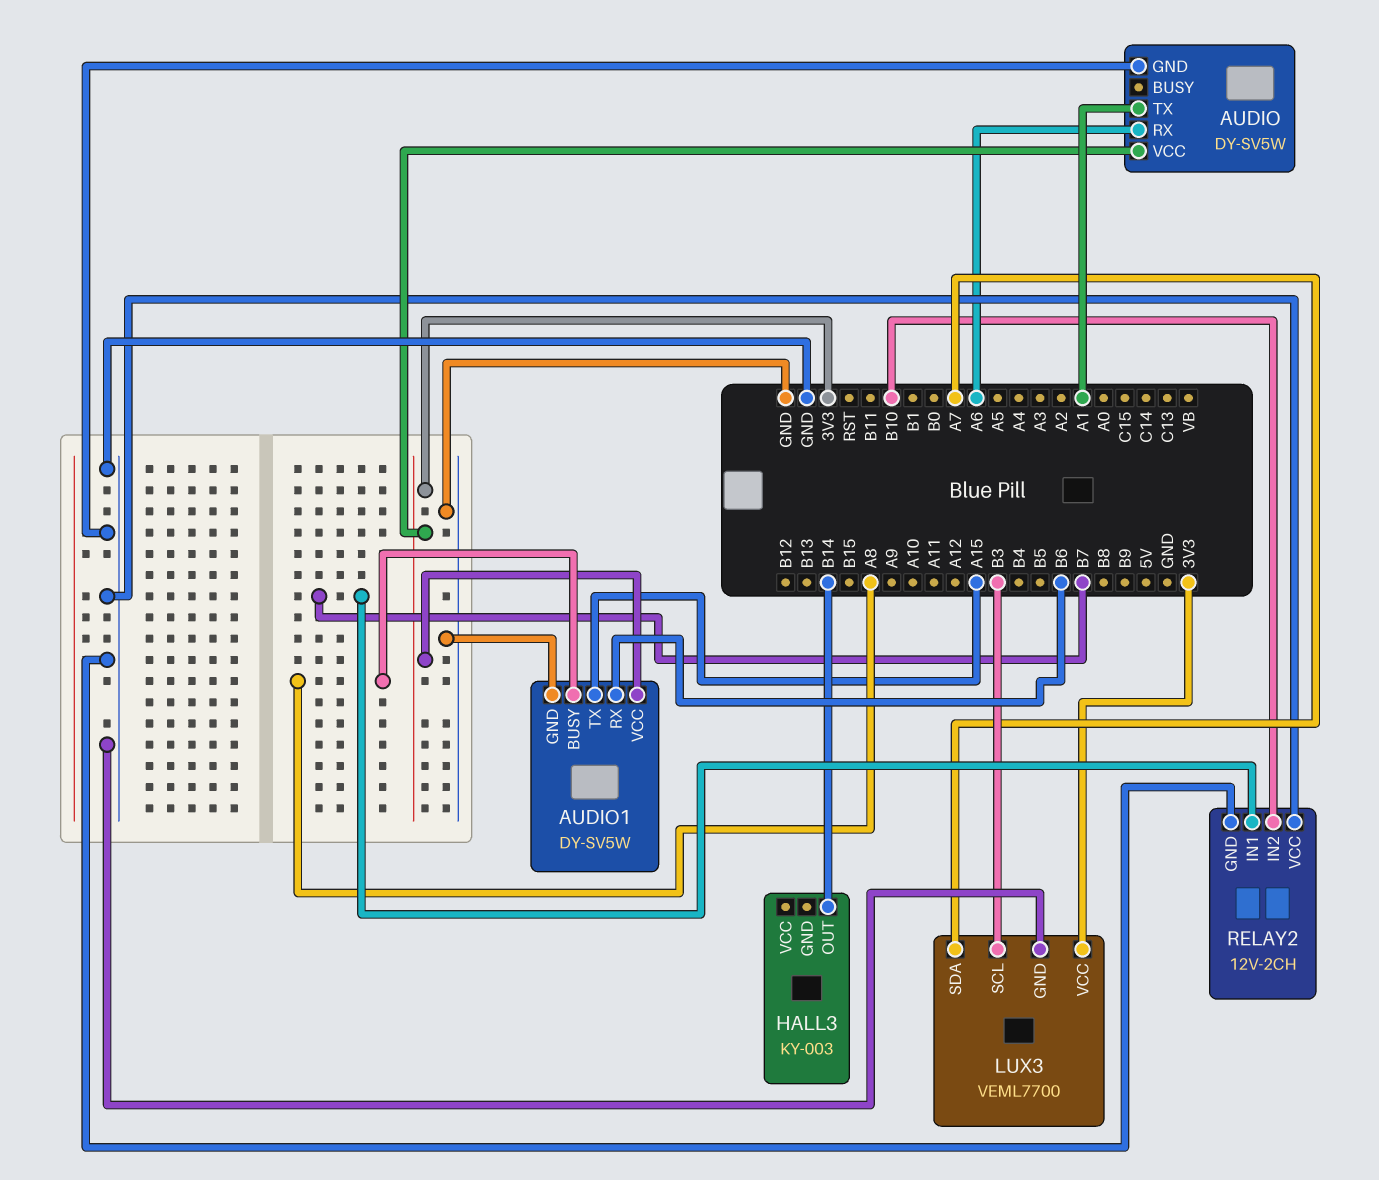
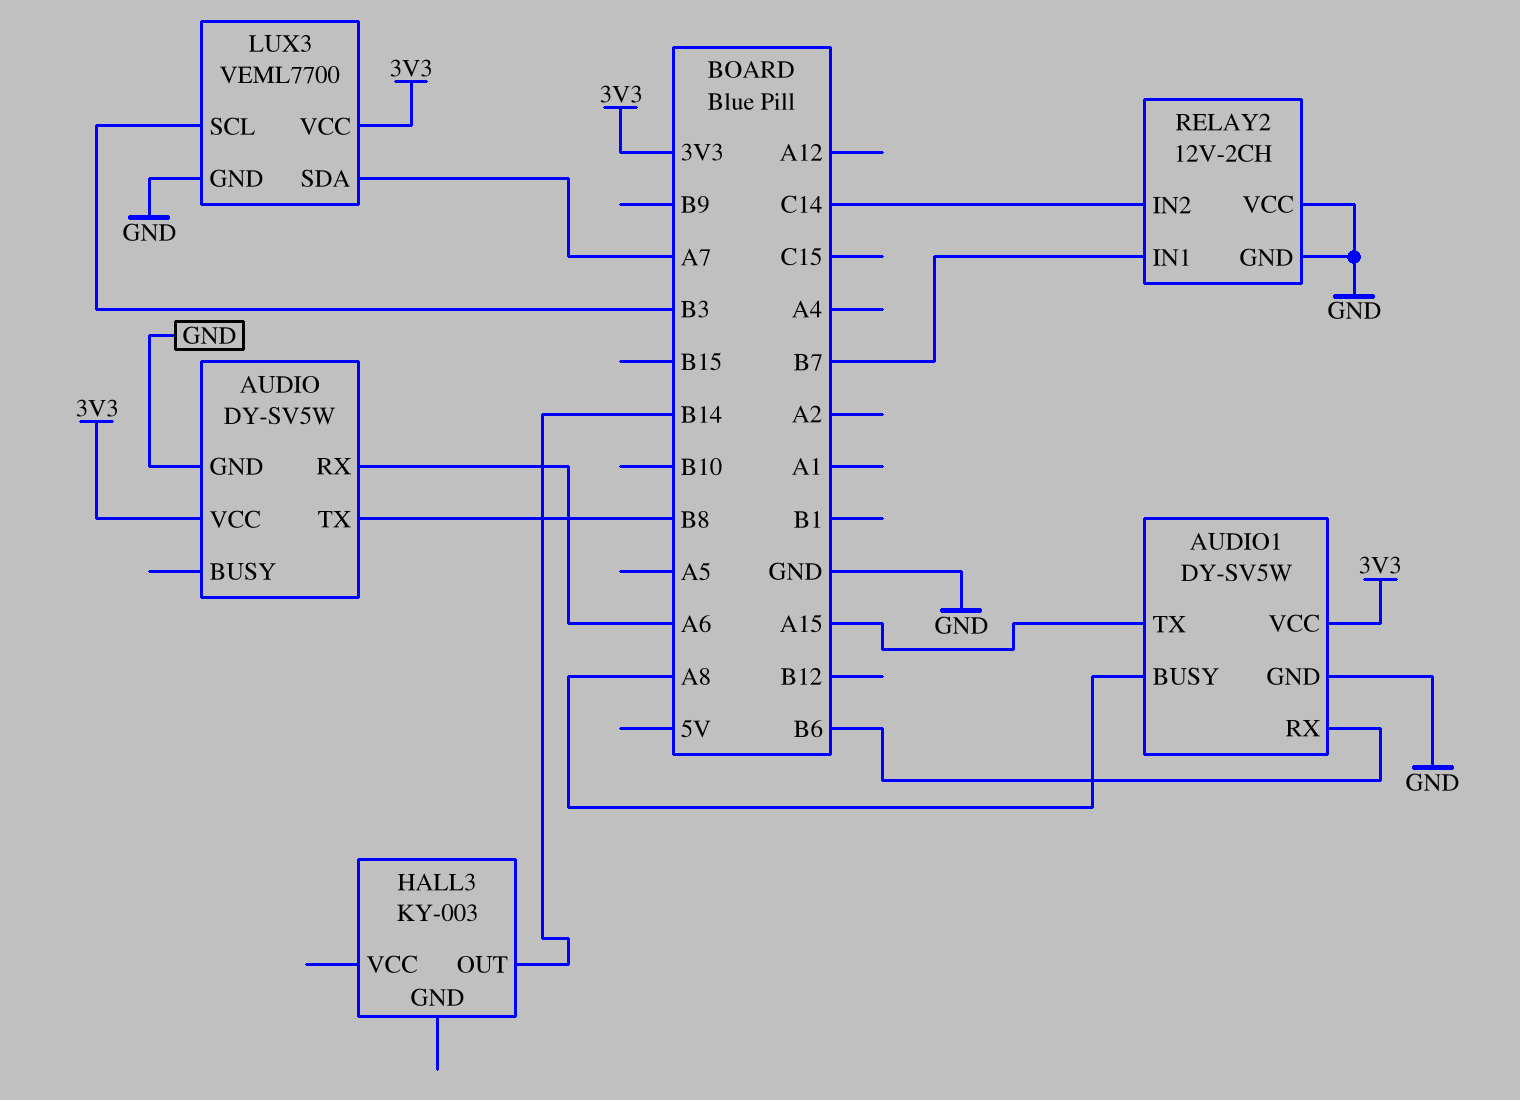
AUDIO pin TX: A1 -> B8
RELAY2 pin IN2: B10 -> C14

